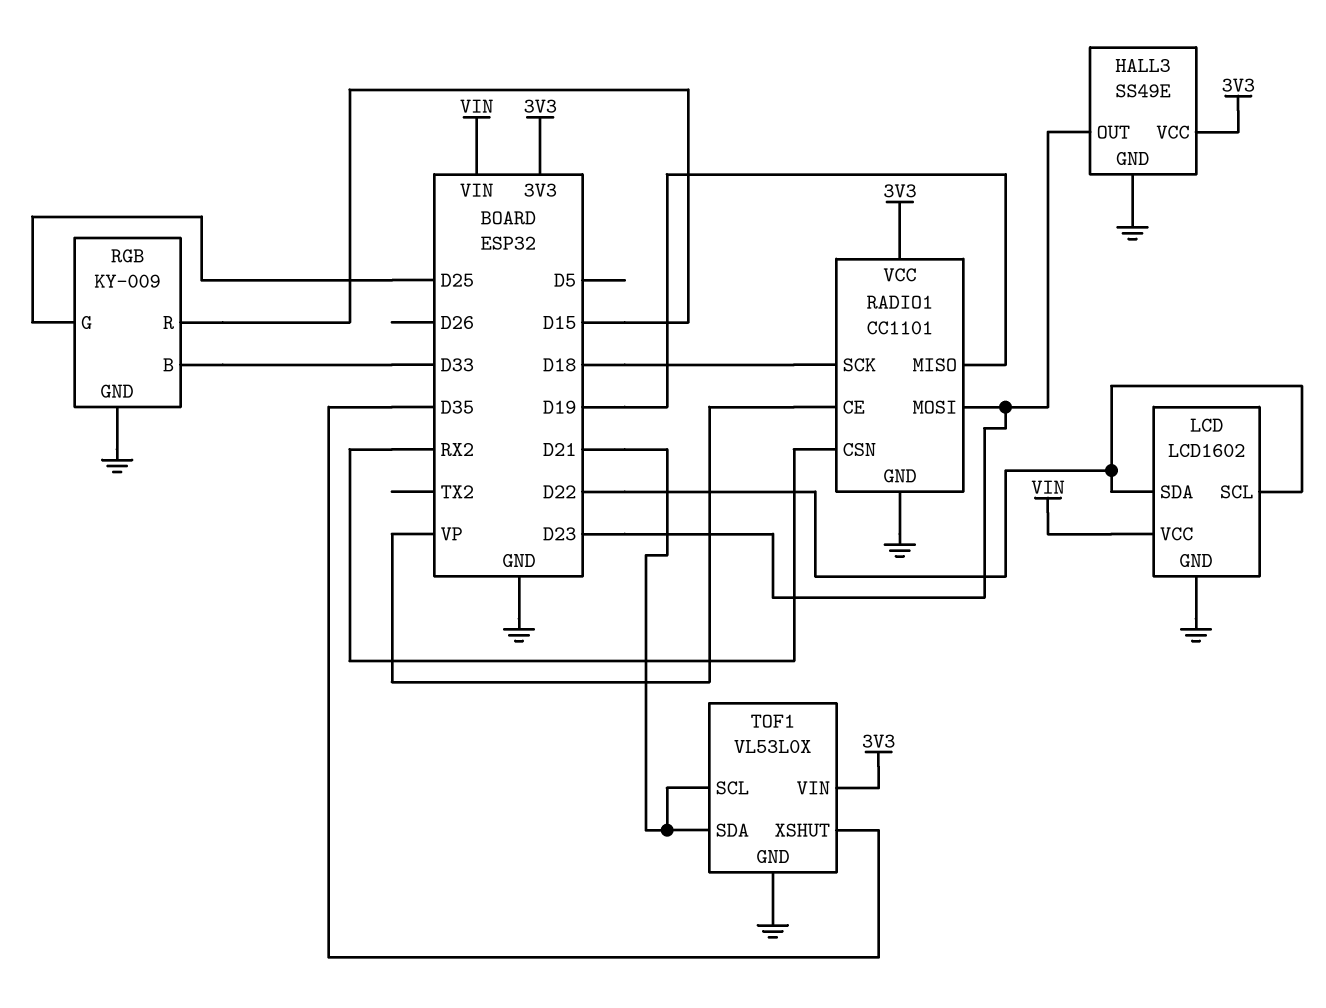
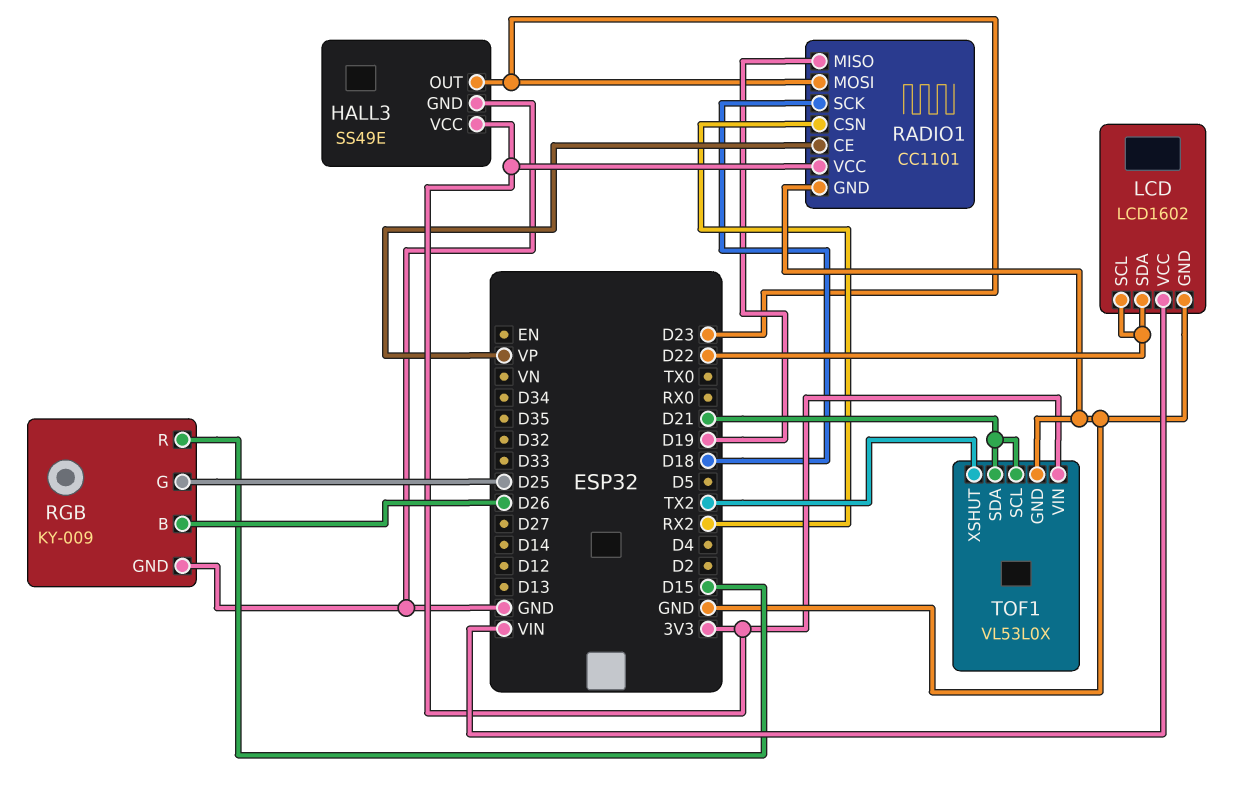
RGB pin B: D33 -> D26
TOF1 pin XSHUT: D35 -> TX2

